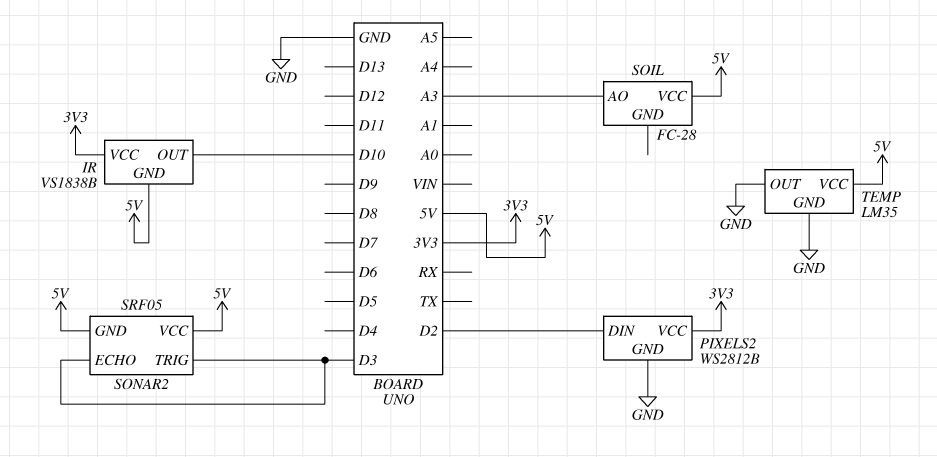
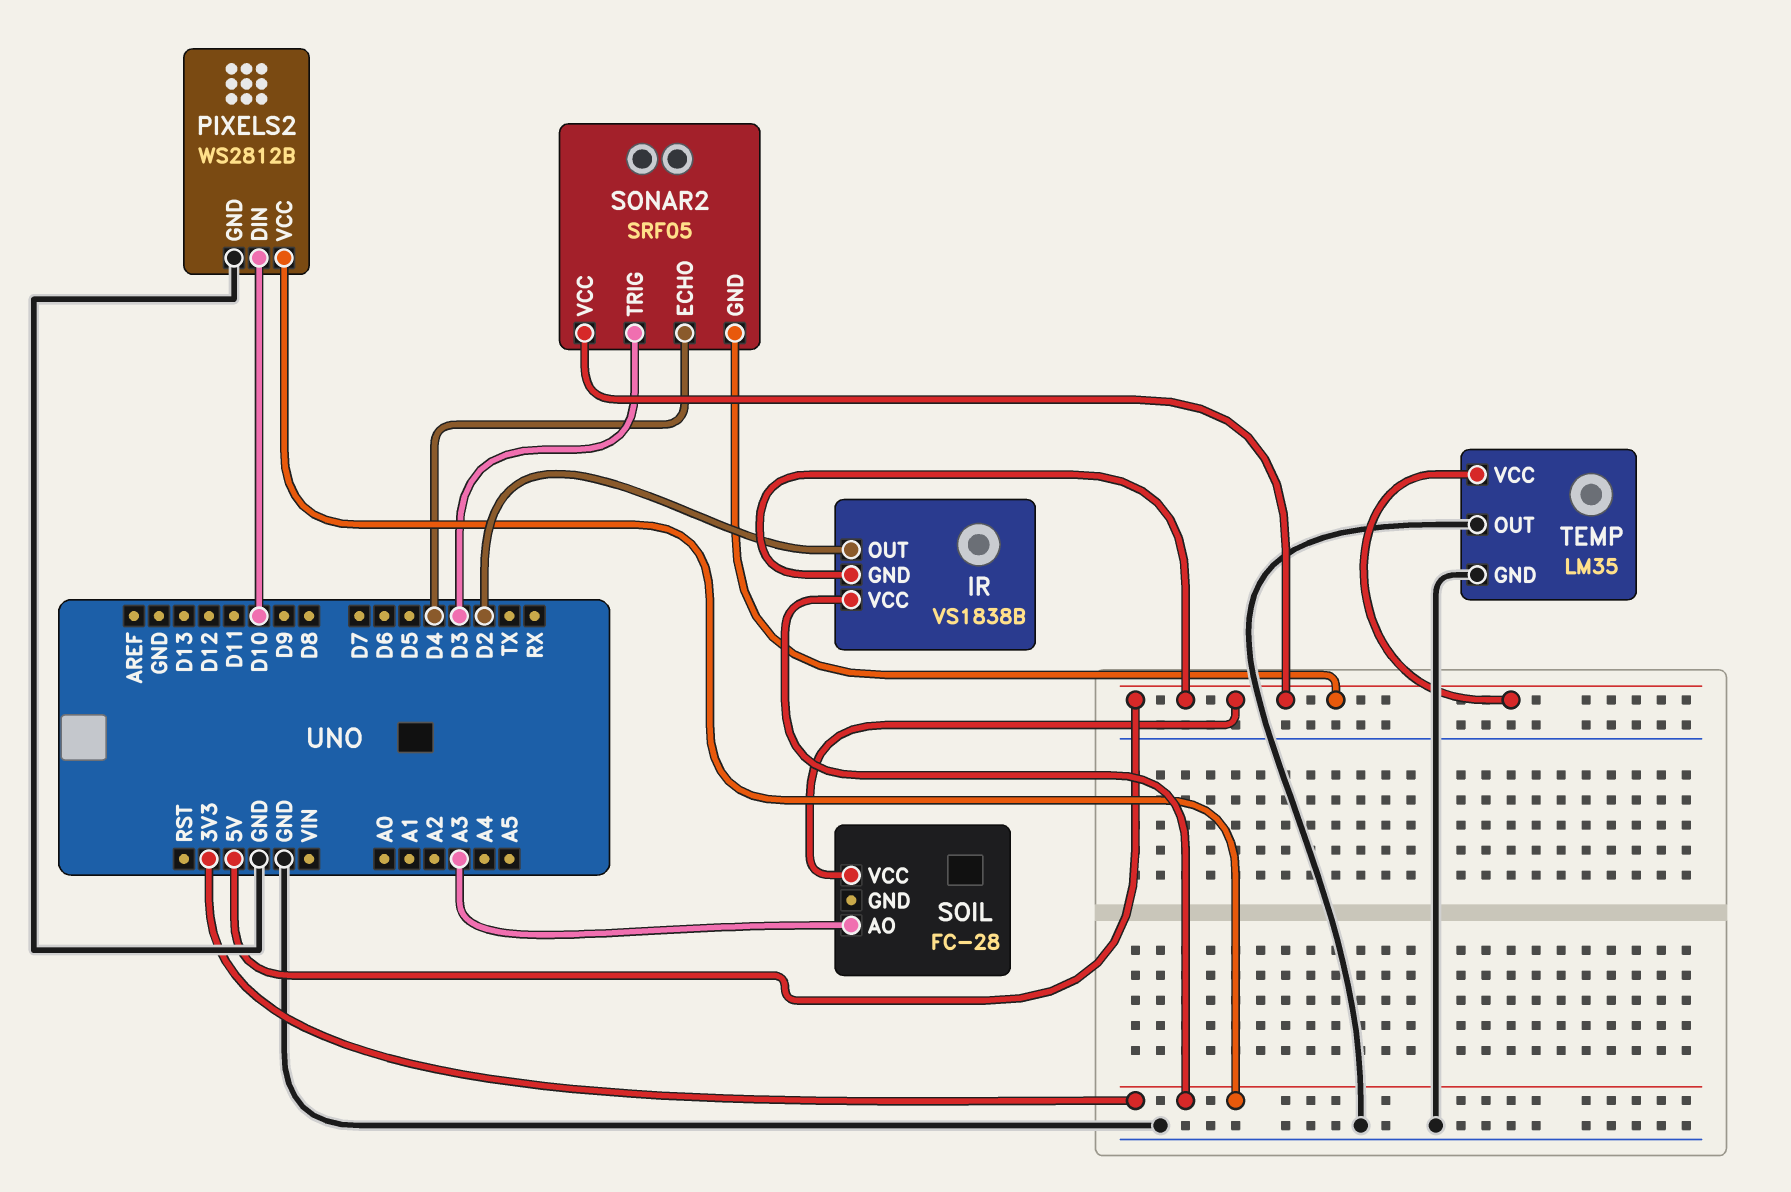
IR pin OUT: D10 -> D2
PIXELS2 pin DIN: D2 -> D10
SONAR2 pin ECHO: D3 -> D4

